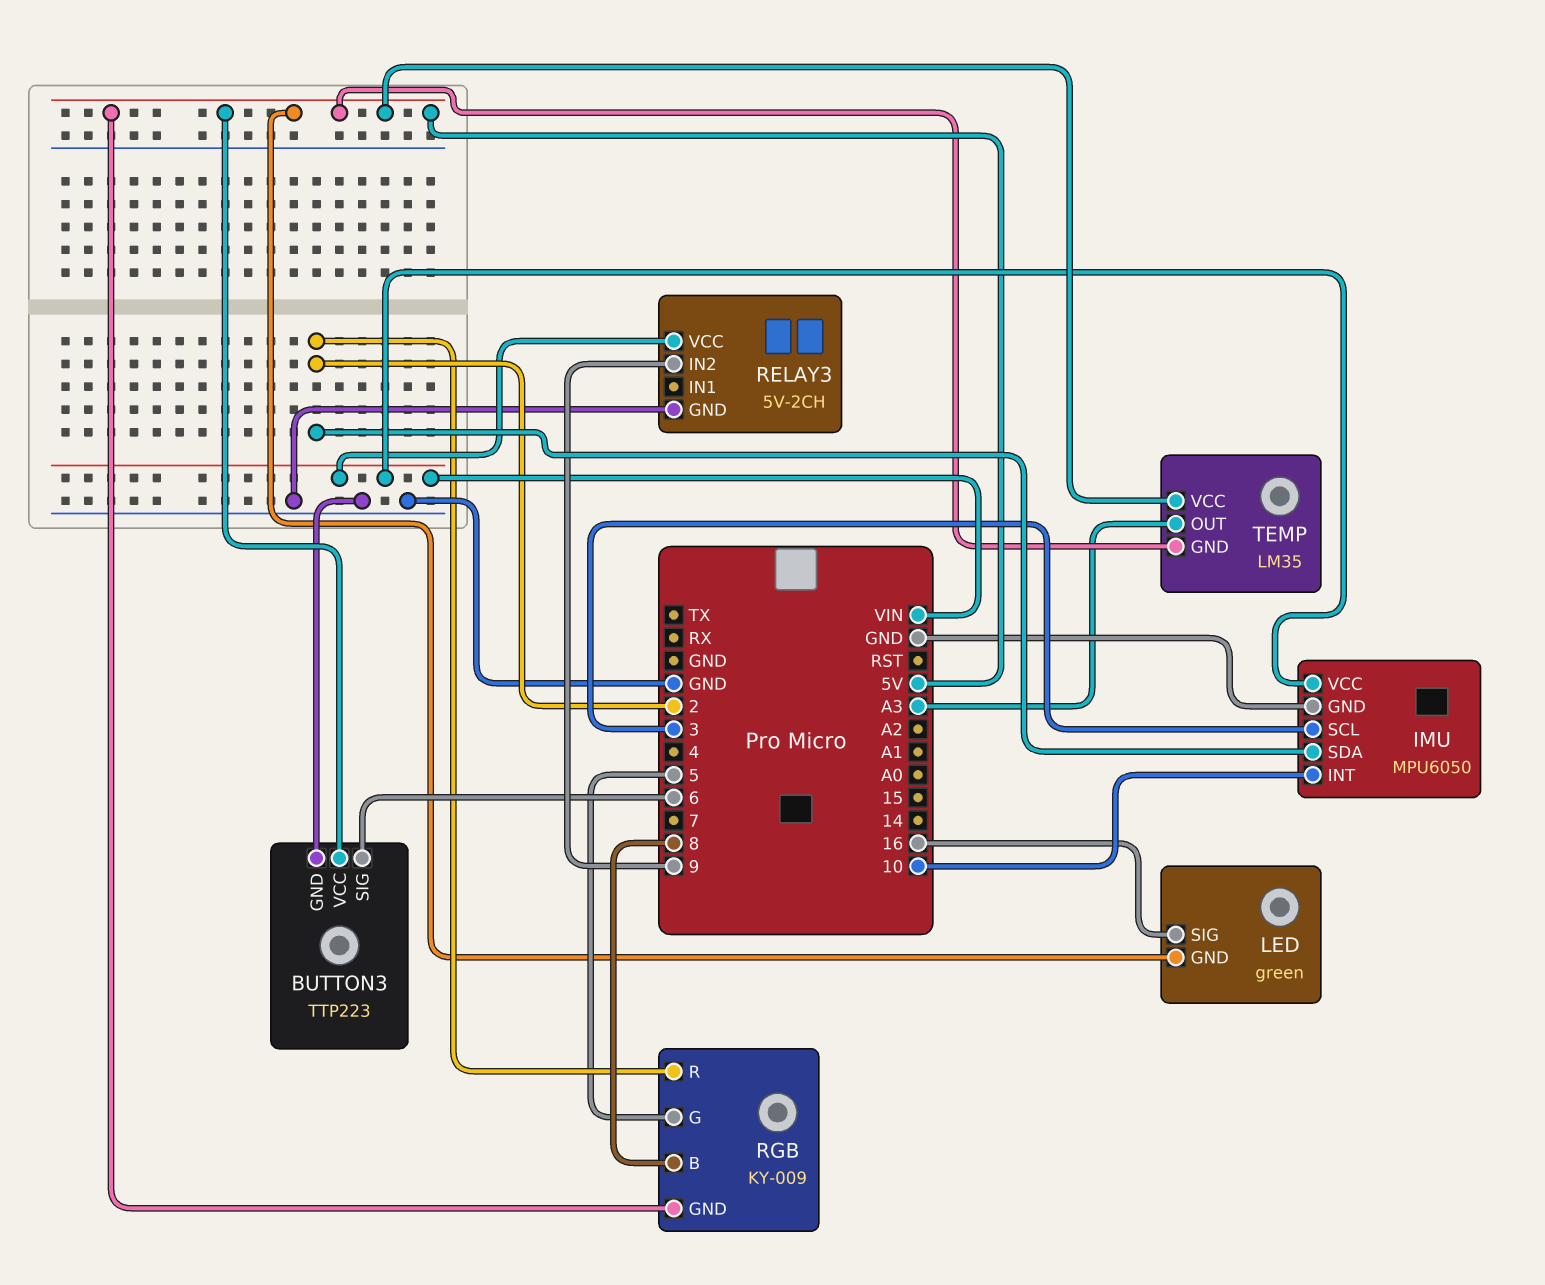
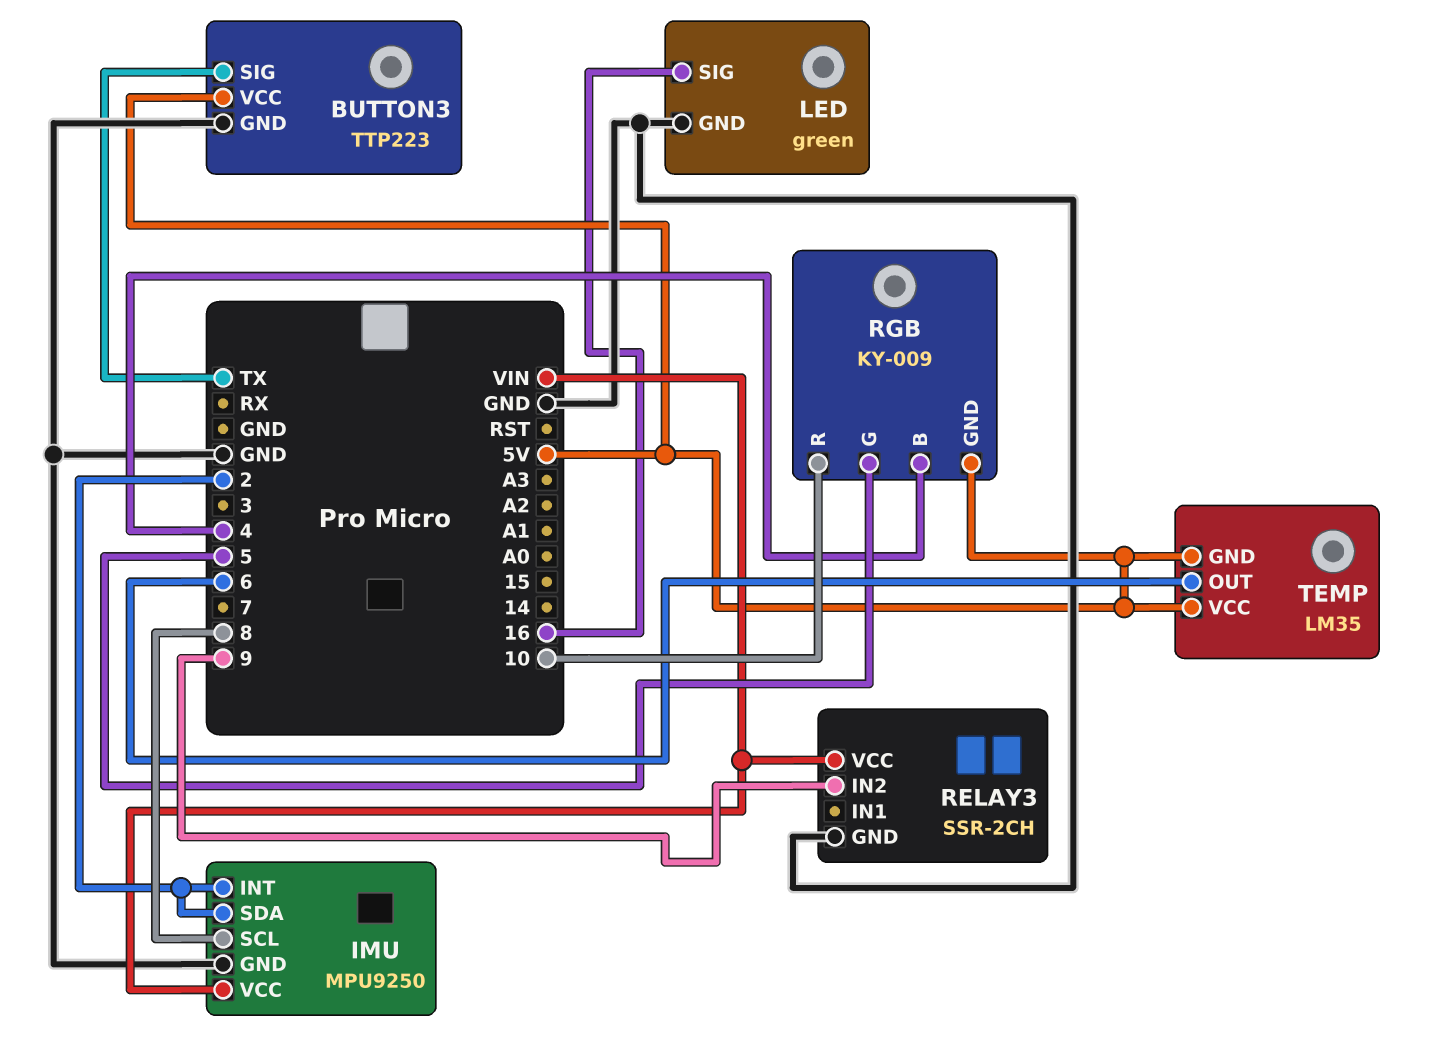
BUTTON3 pin SIG: 6 -> TX
IMU: MPU6050 -> MPU9250
IMU pin INT: 10 -> 2
IMU pin SCL: 3 -> 8
LED pin GND: 5V -> GND
RELAY3: 5V-2CH -> SSR-2CH
RGB pin B: 8 -> 4
RGB pin R: 2 -> 10
TEMP pin OUT: A3 -> 6

